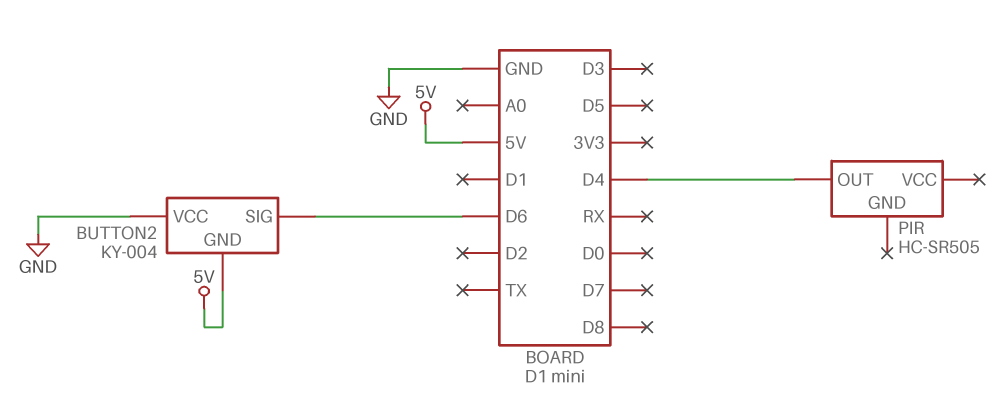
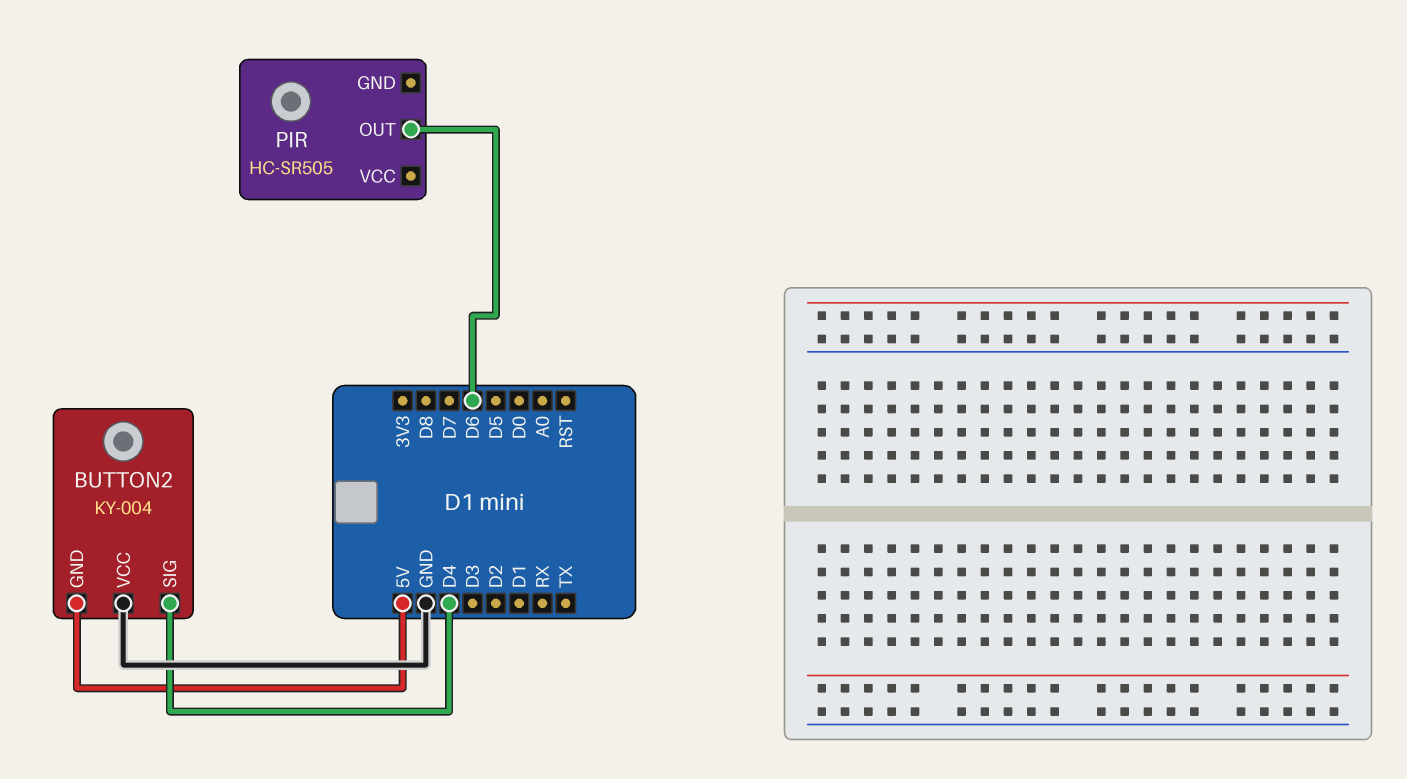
BUTTON2 pin SIG: D6 -> D4
PIR pin OUT: D4 -> D6

